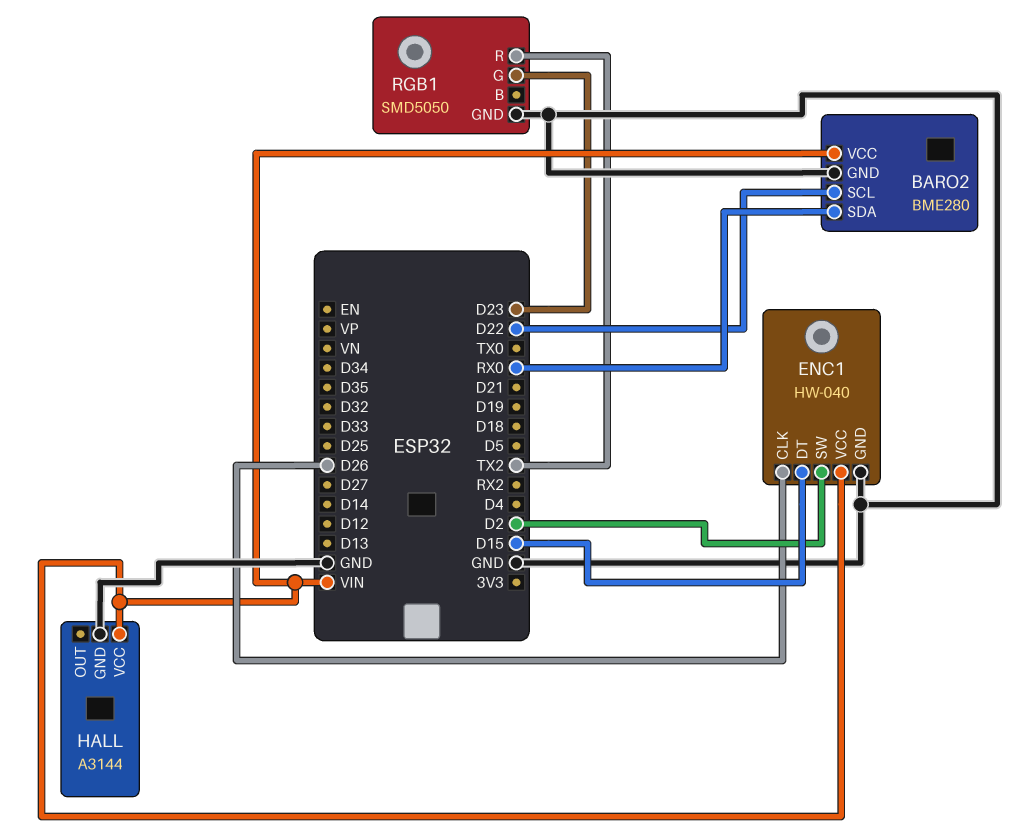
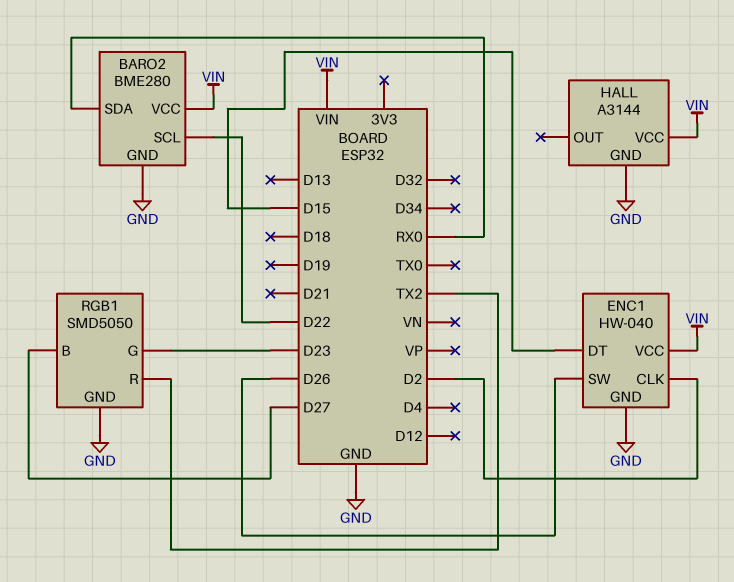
ENC1 pin CLK: D26 -> D2
ENC1 pin SW: D2 -> D26
RGB1 pin B: none -> D27

